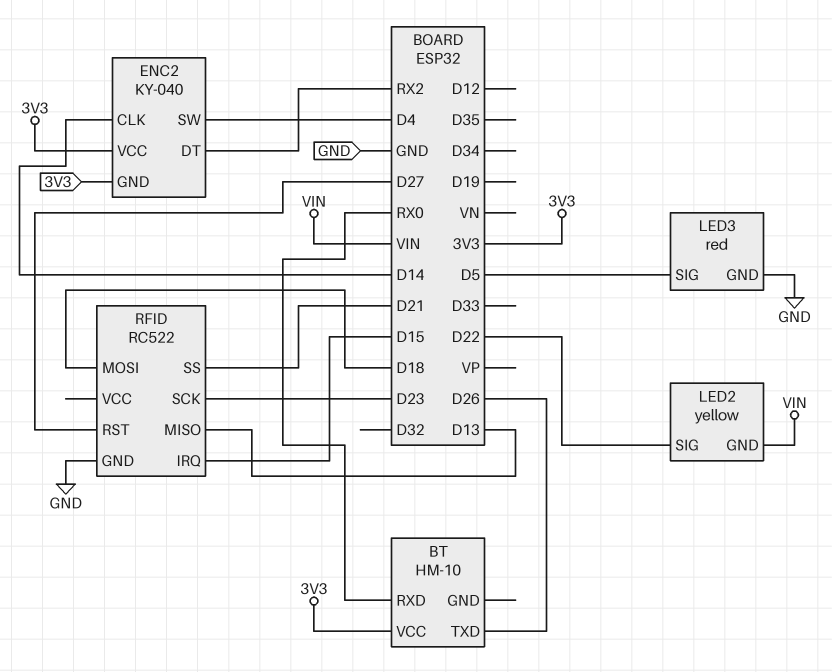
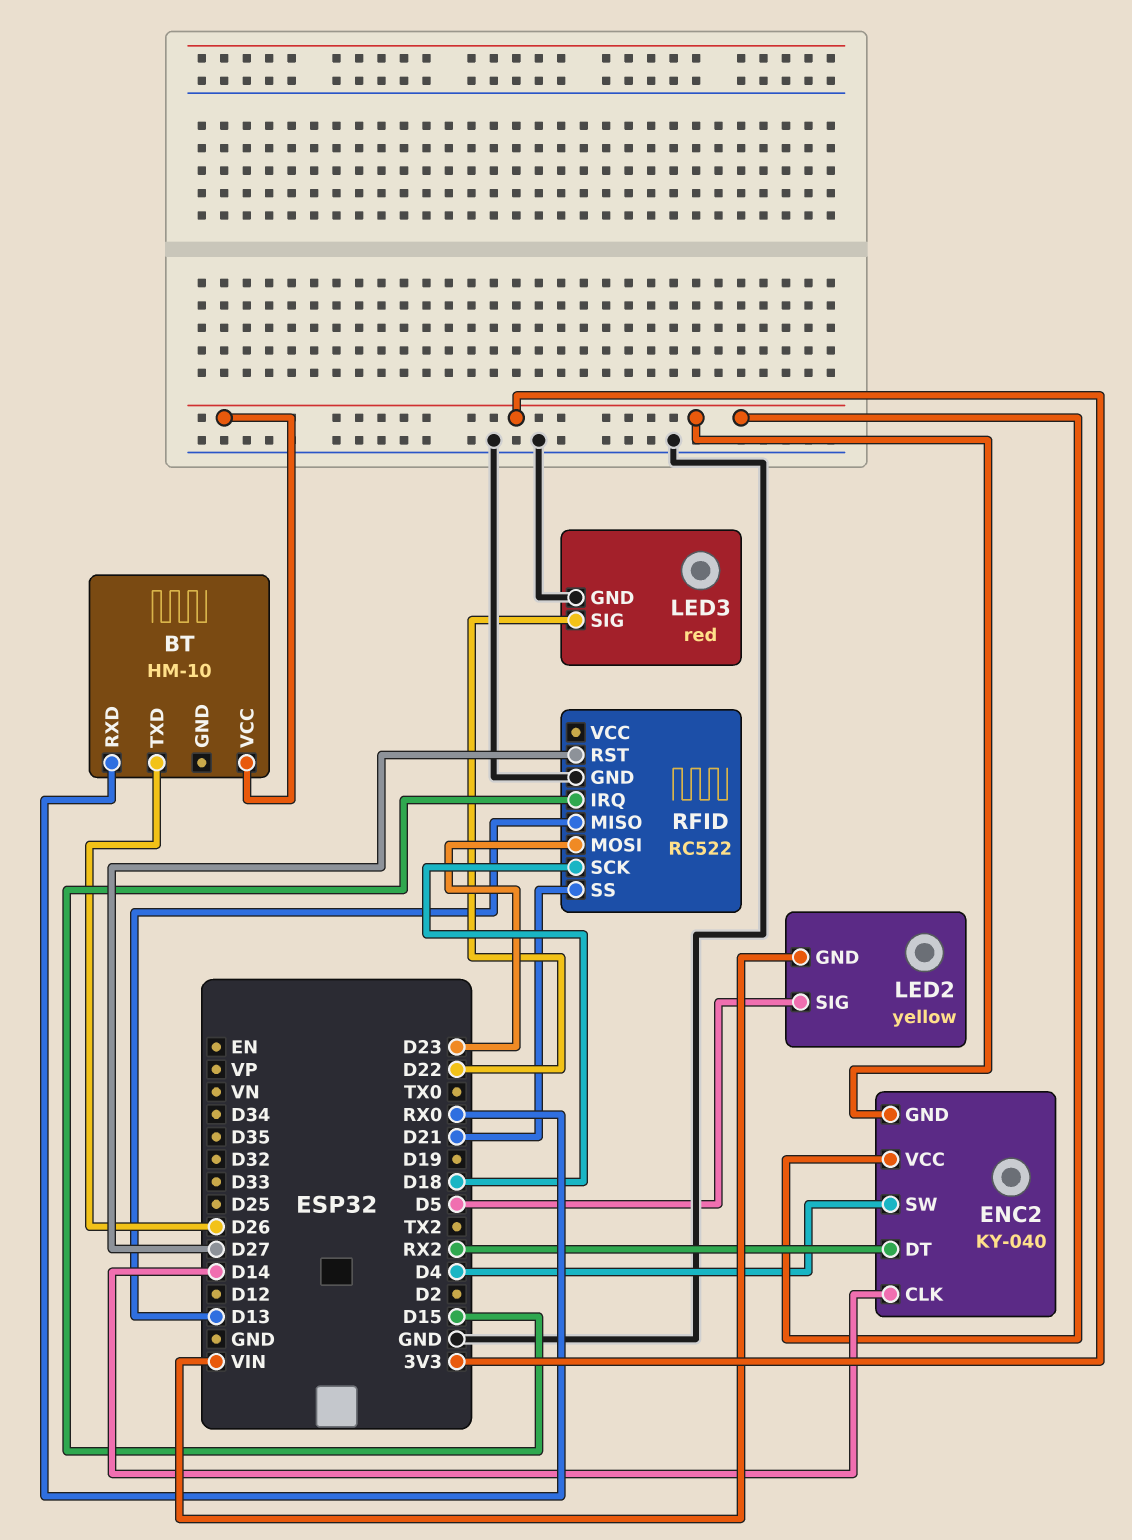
LED2 pin SIG: D22 -> D5
LED3 pin SIG: D5 -> D22
RFID pin MOSI: D18 -> D23
RFID pin SCK: D23 -> D18

